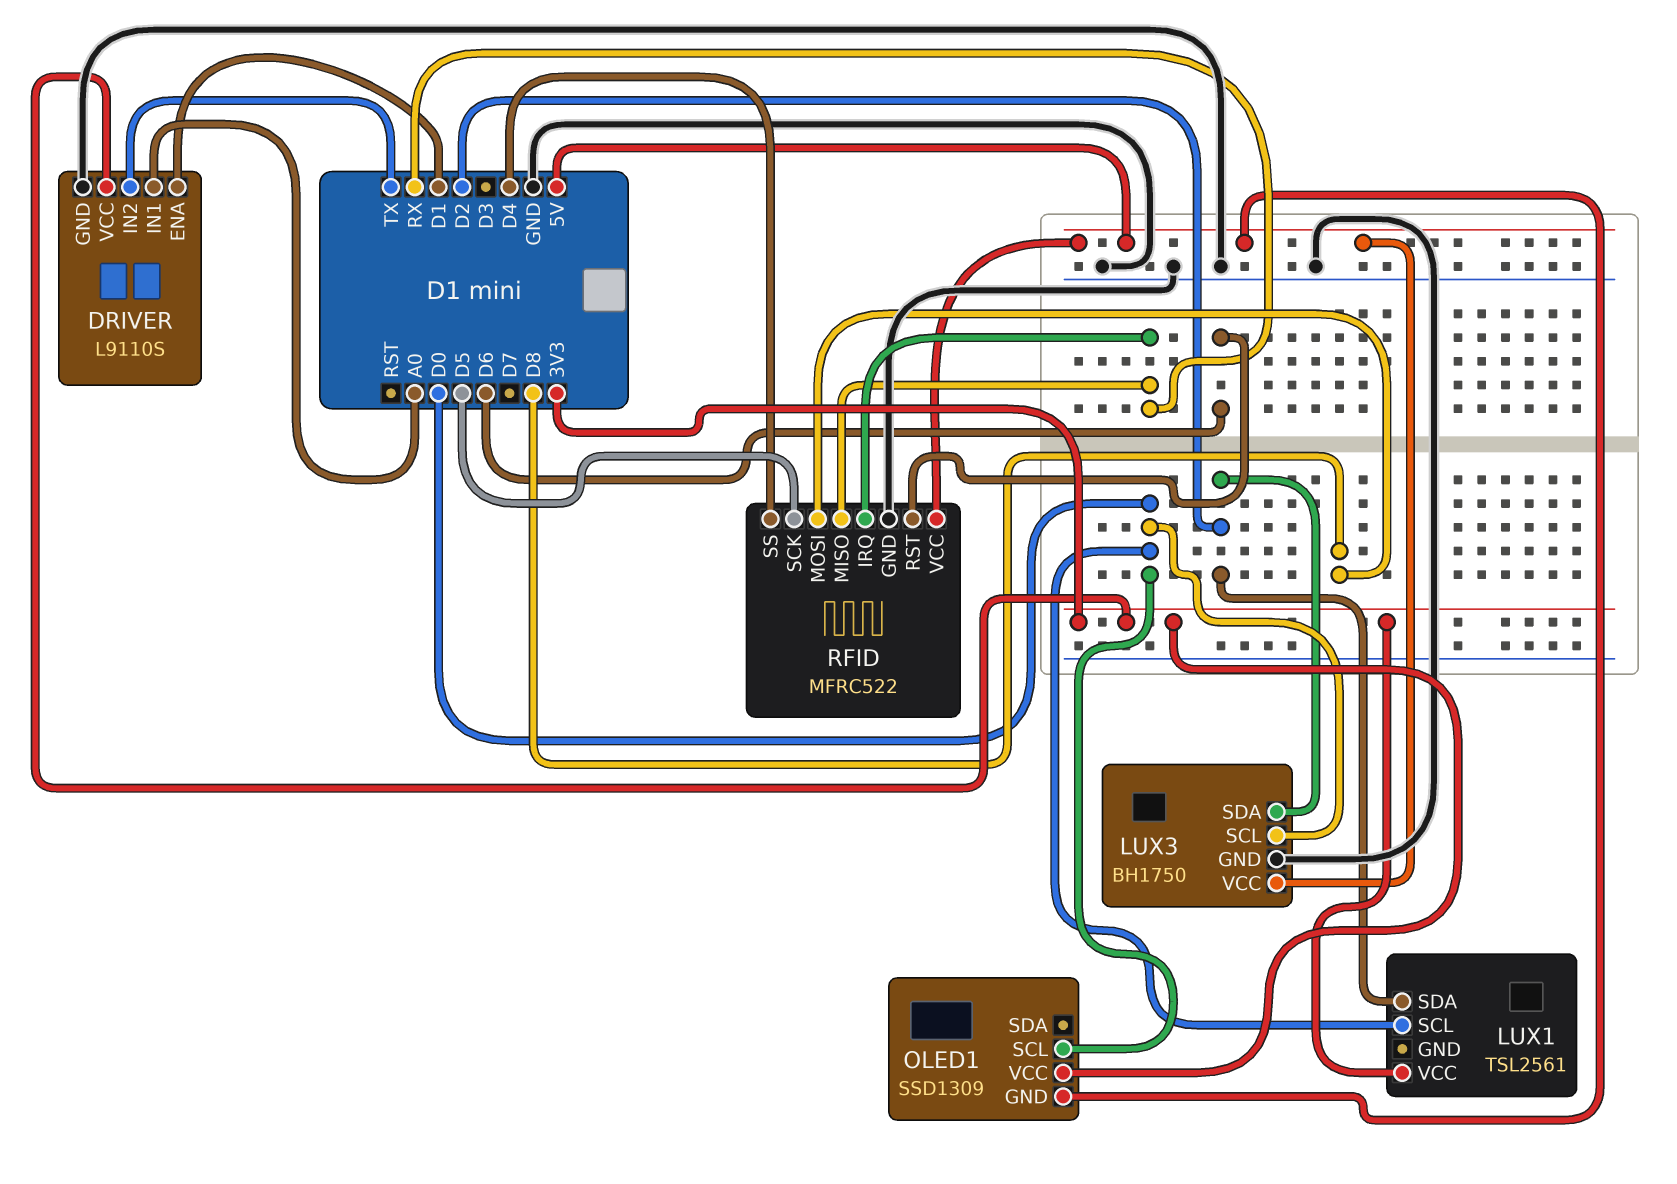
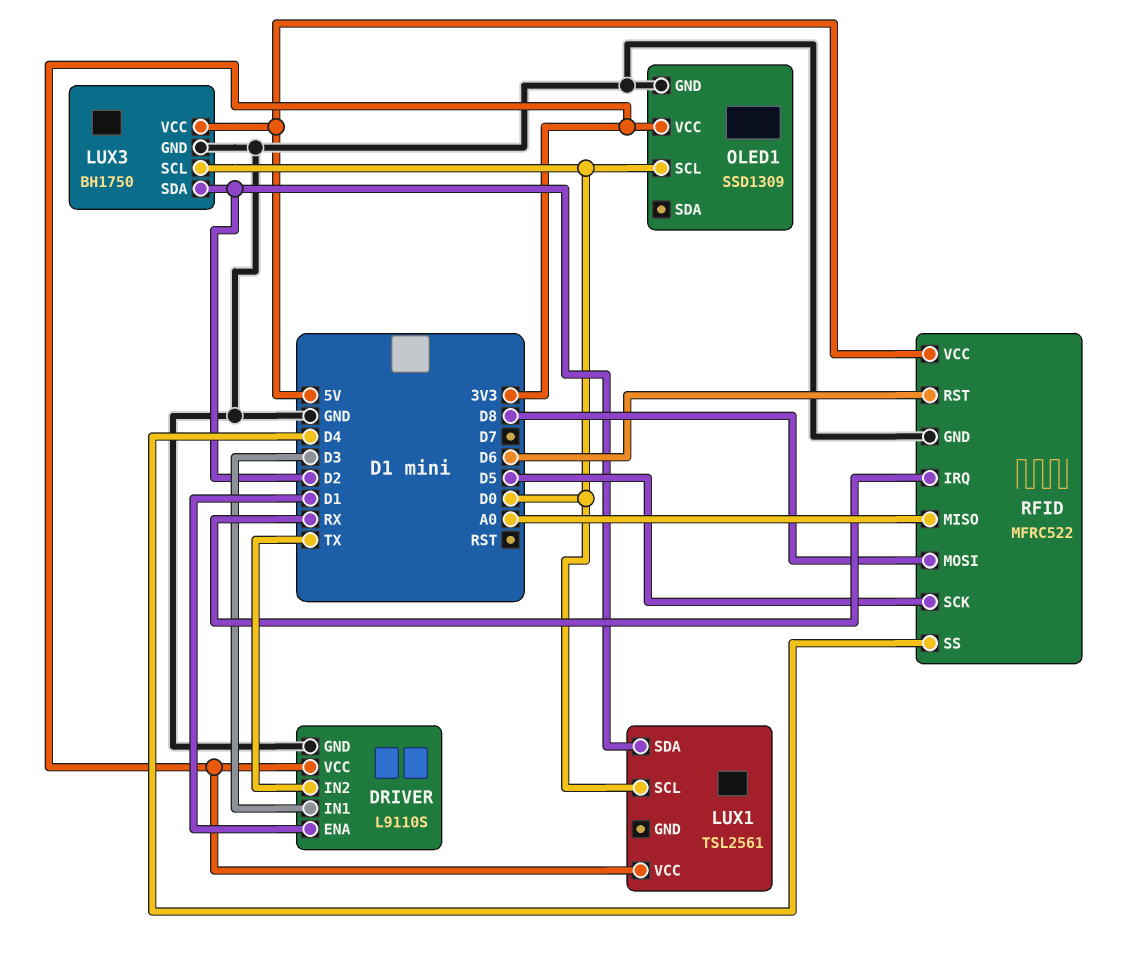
DRIVER pin IN1: A0 -> D3
OLED1 pin GND: 5V -> GND
RFID pin MISO: RX -> A0

